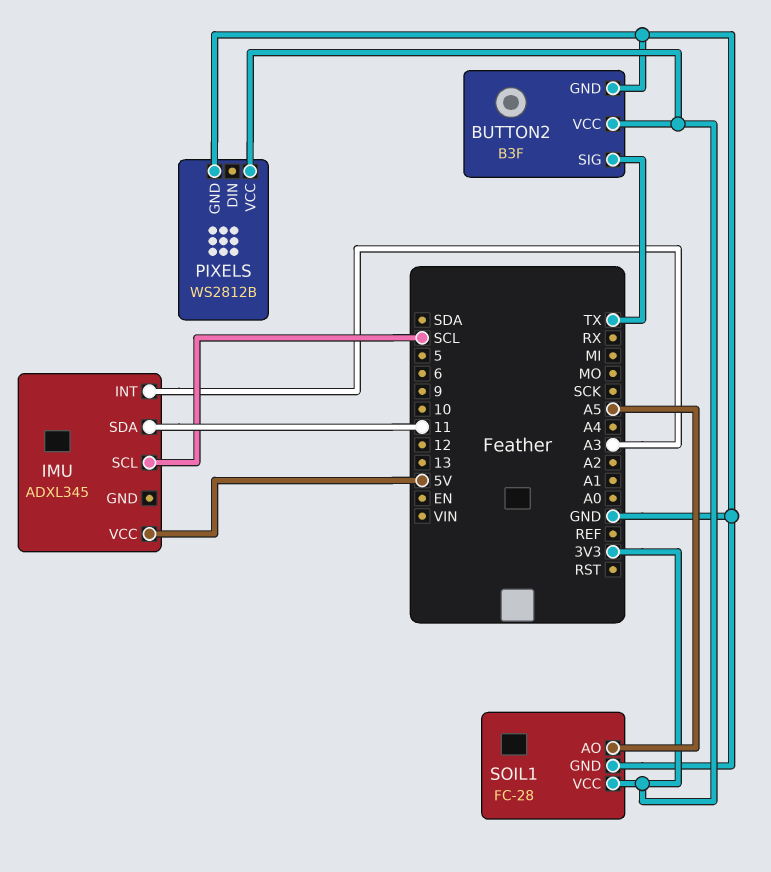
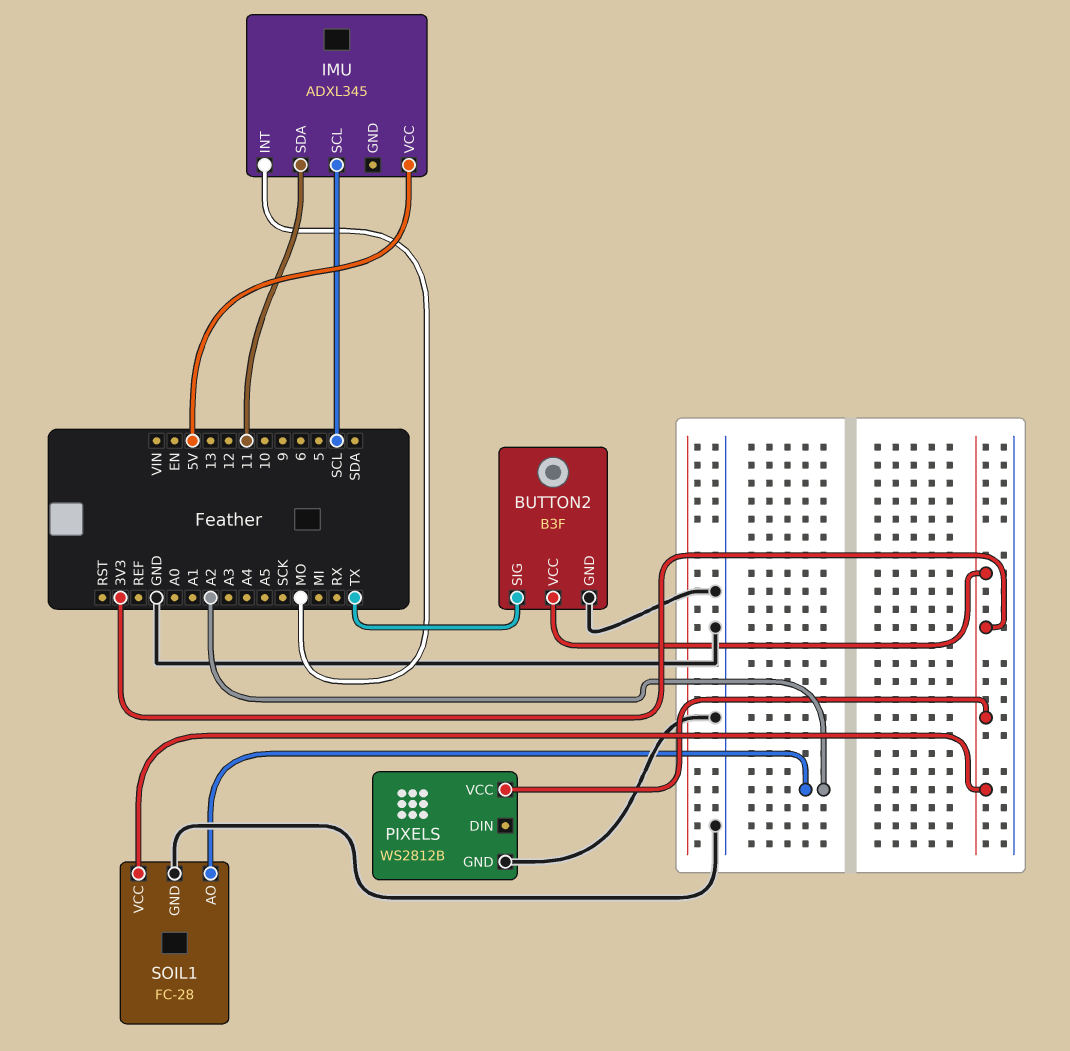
IMU pin INT: A3 -> MO
SOIL1 pin AO: A5 -> A2

